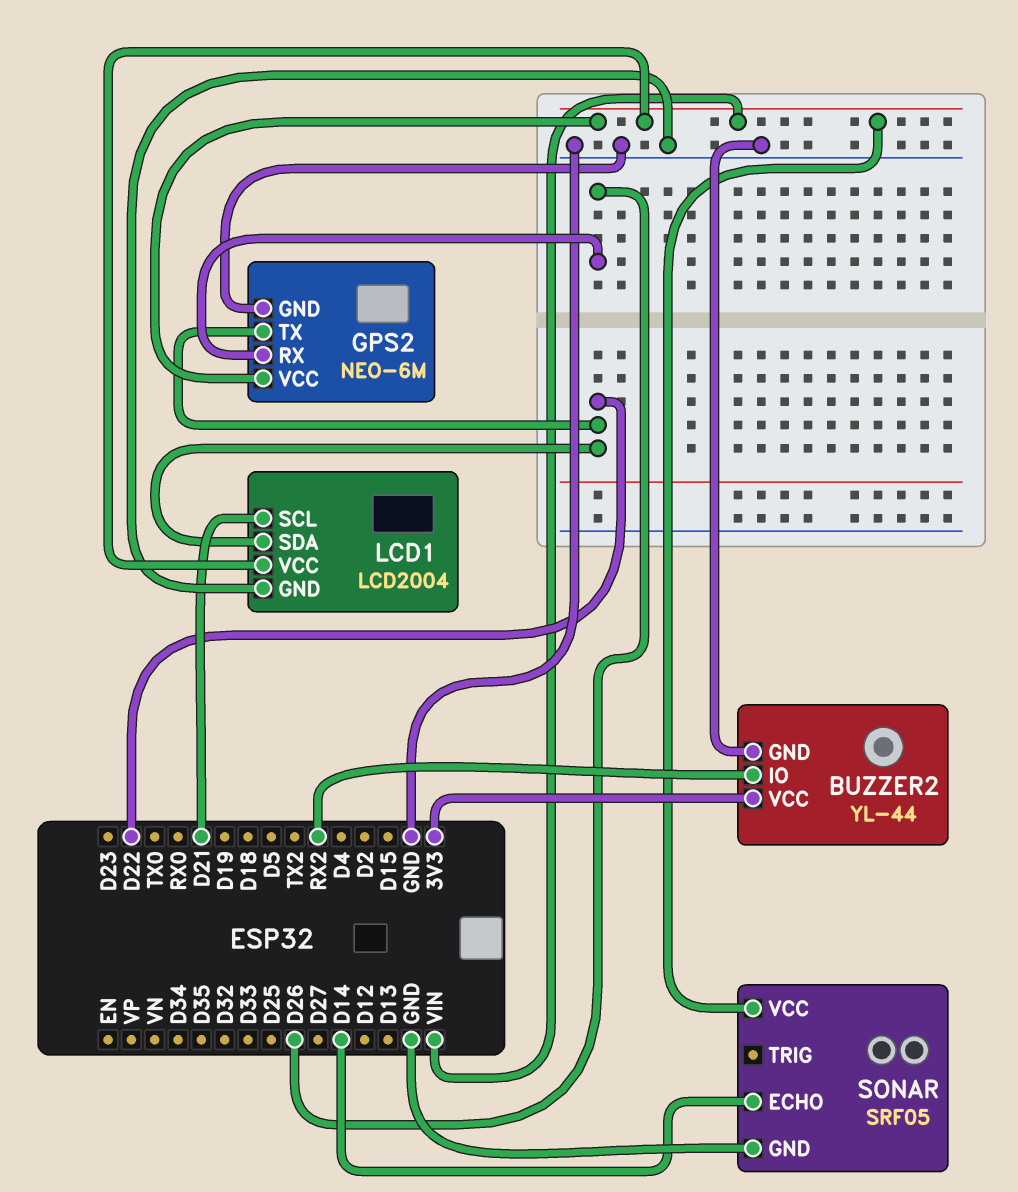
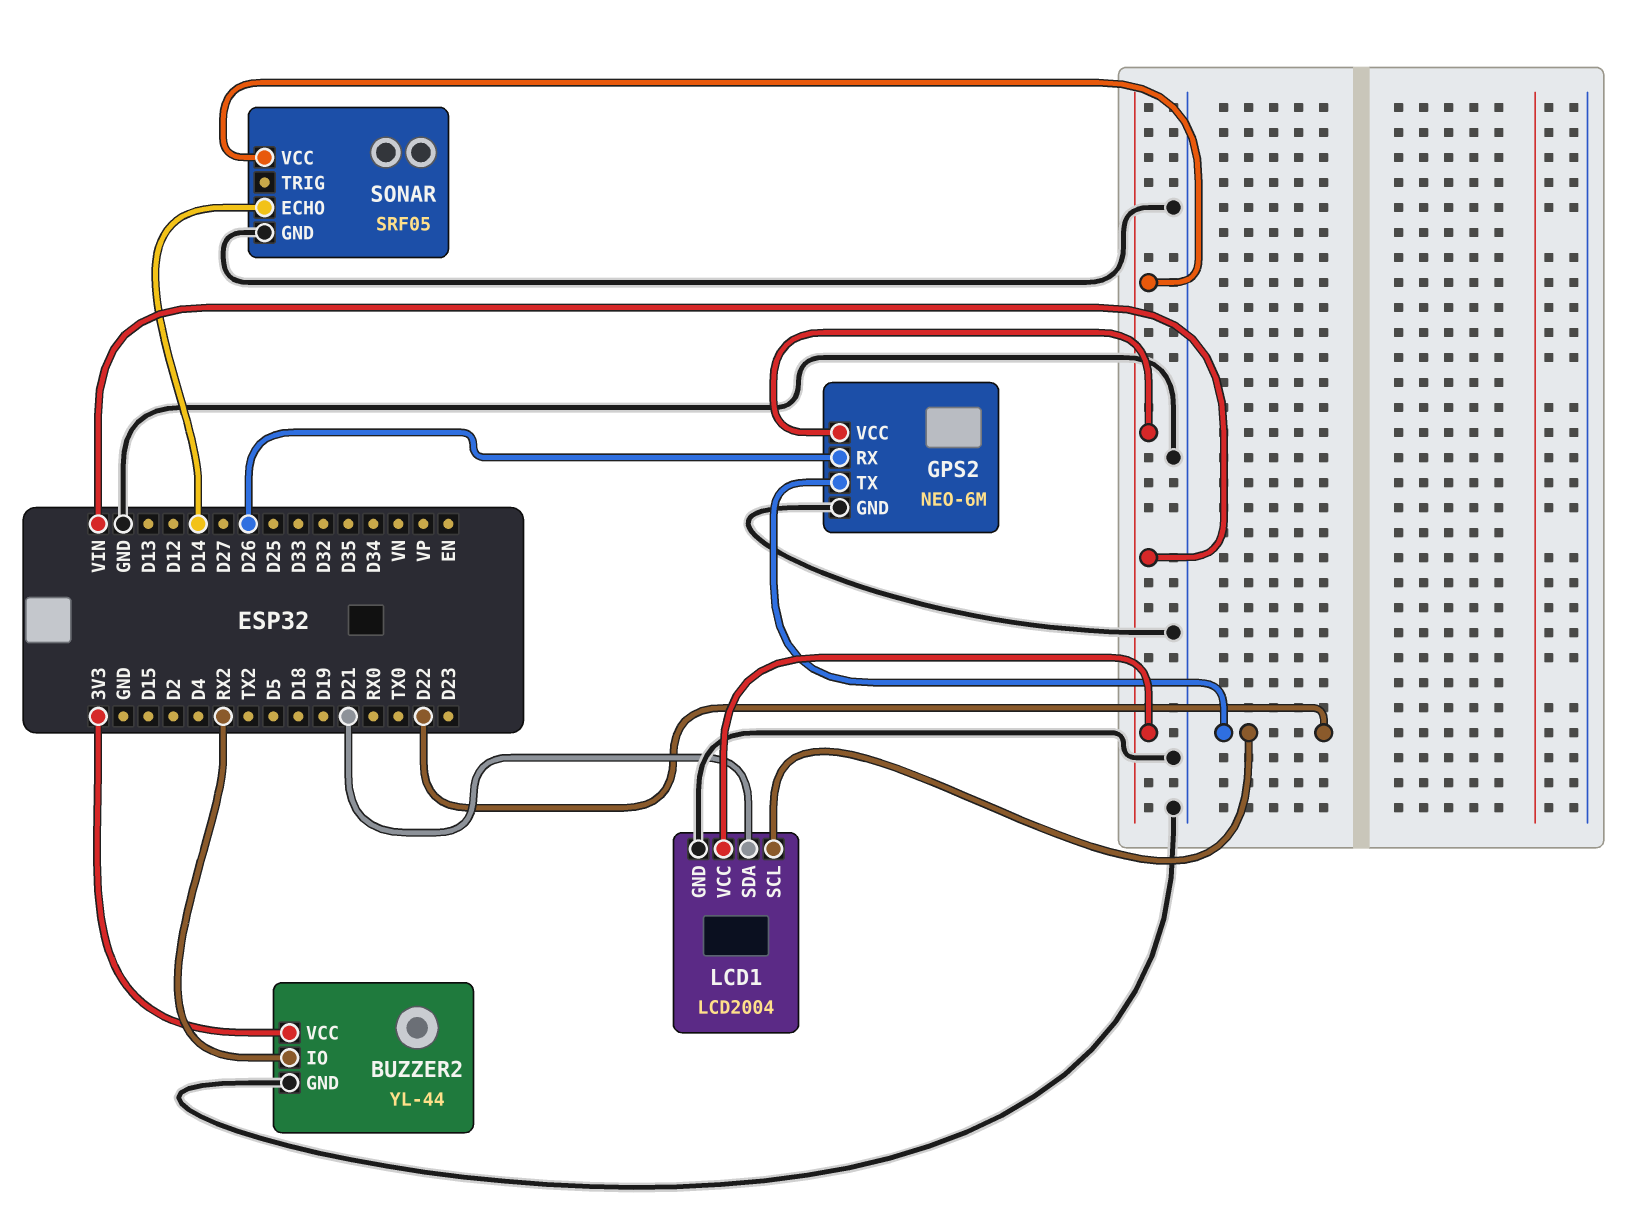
LCD1 pin SCL: D21 -> D22
LCD1 pin SDA: D22 -> D21

